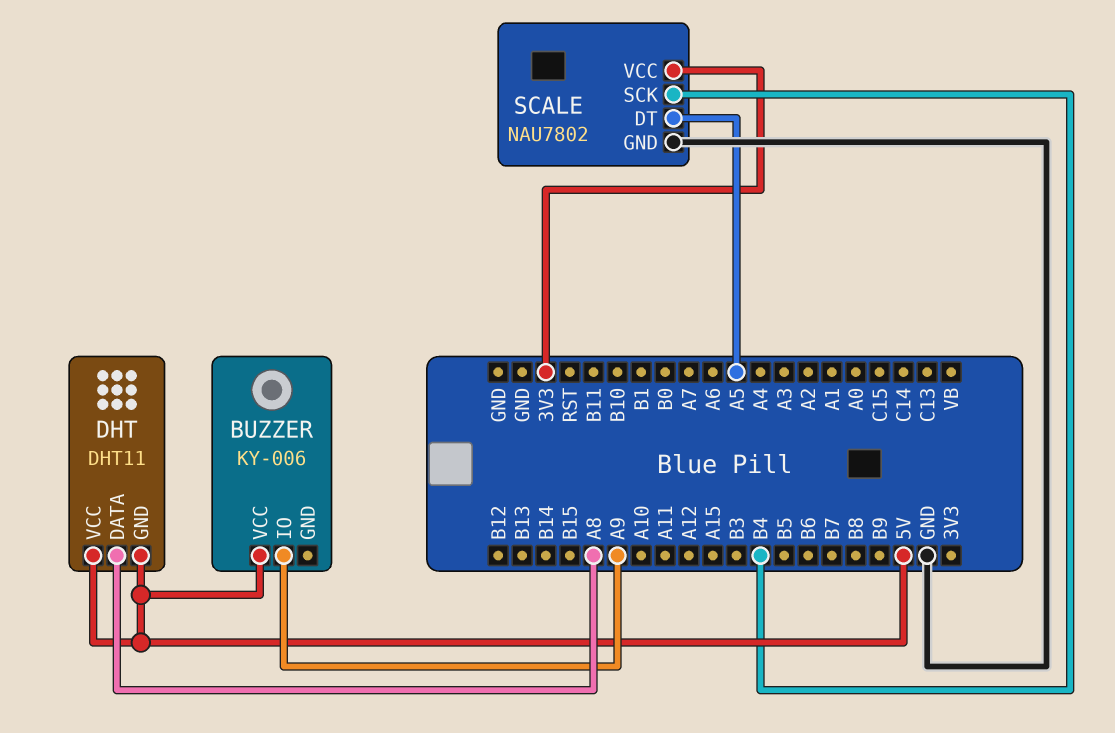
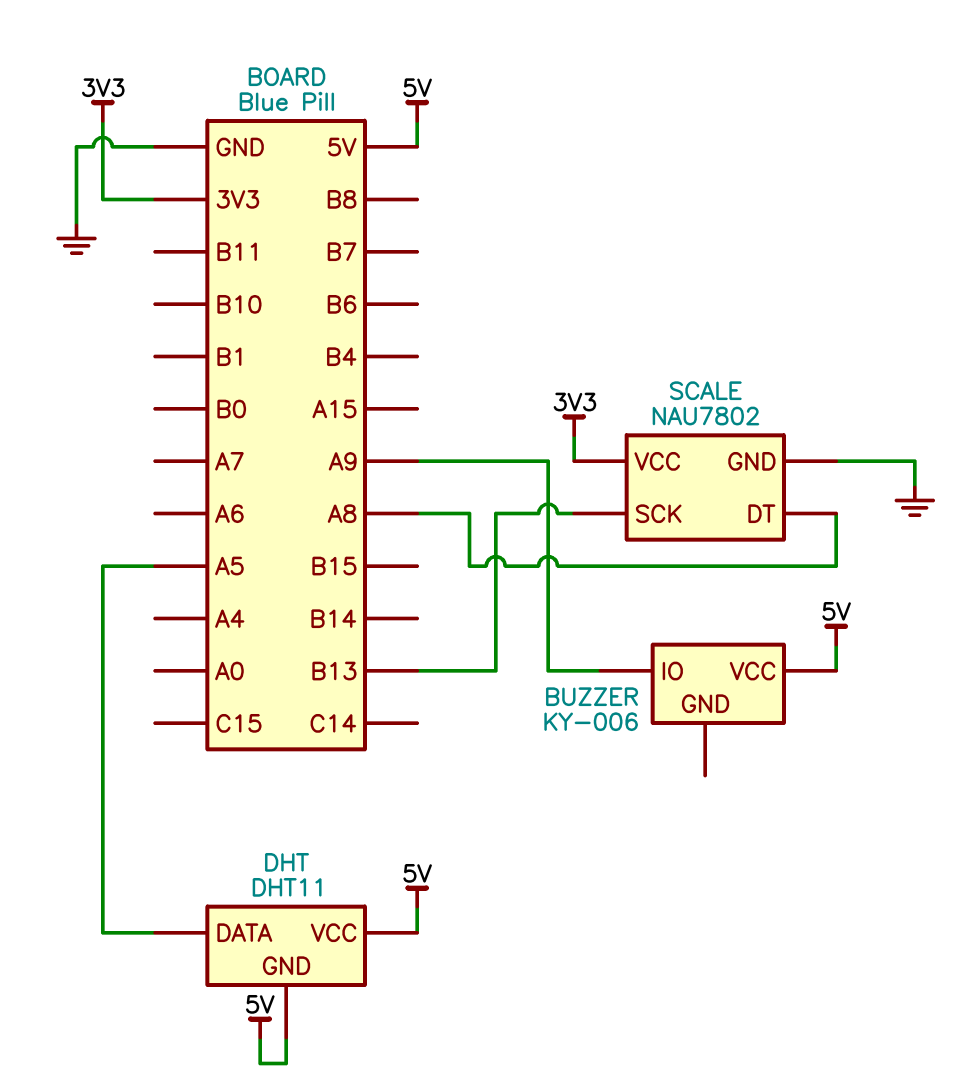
DHT pin DATA: A8 -> A5
SCALE pin DT: A5 -> A8
SCALE pin SCK: B4 -> B13

